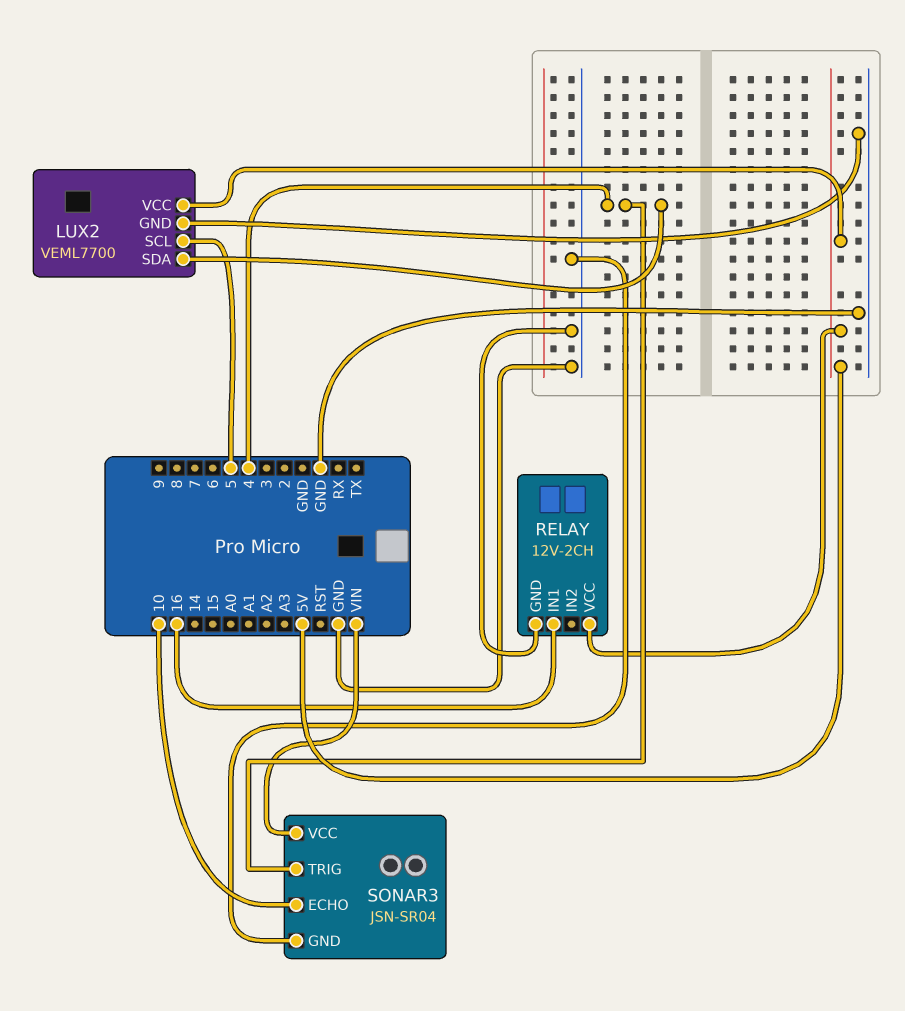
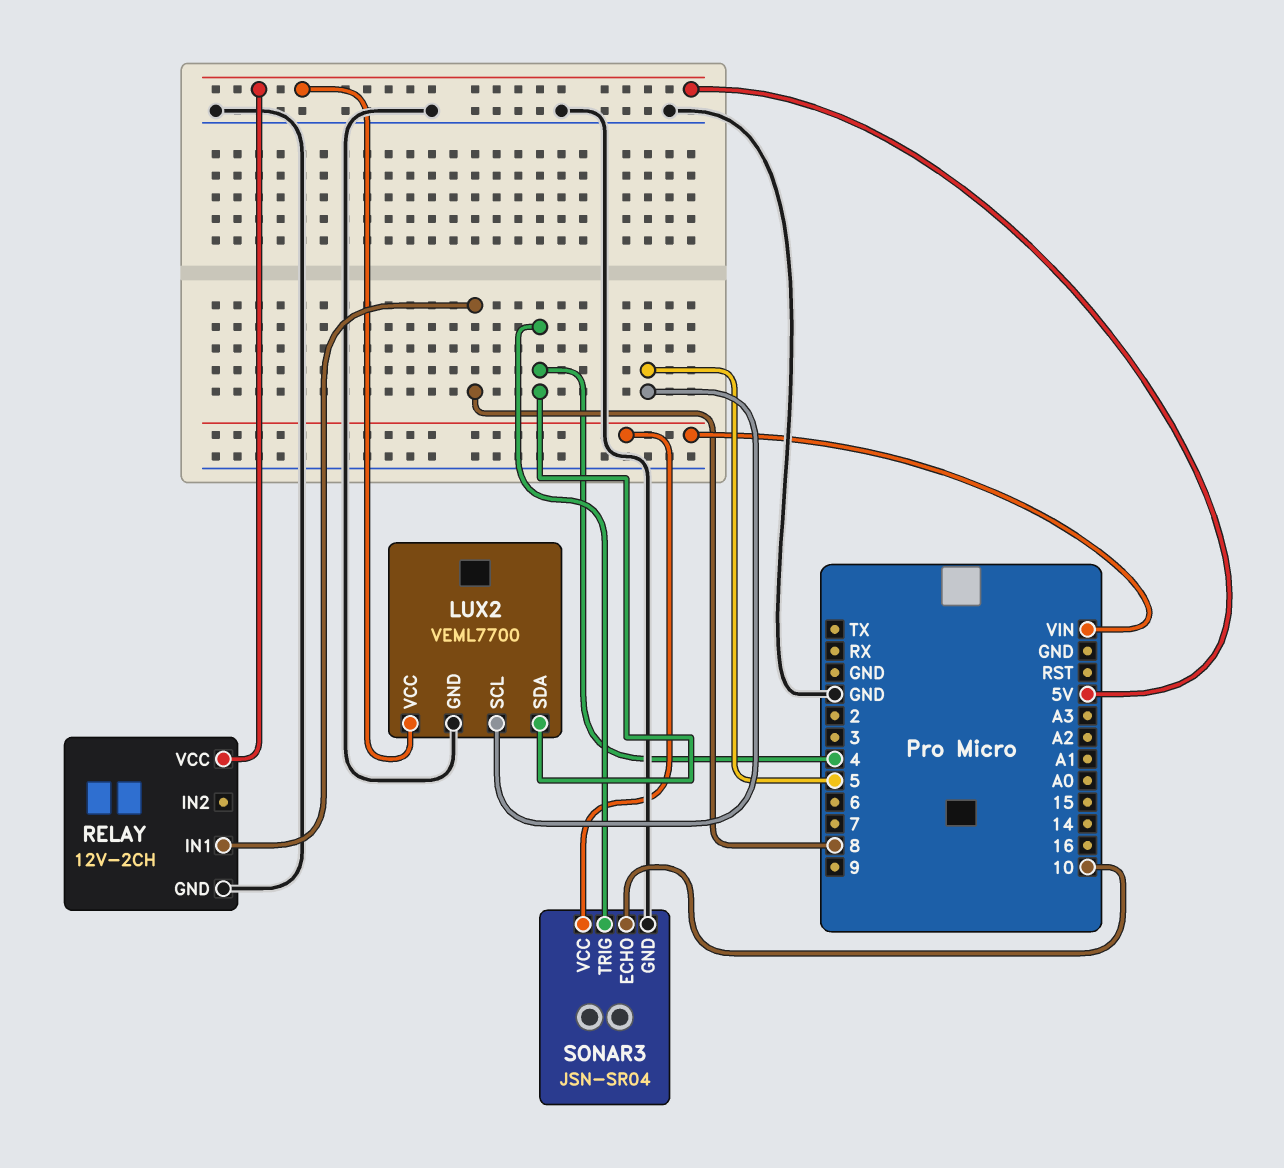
RELAY pin IN1: 16 -> 8

